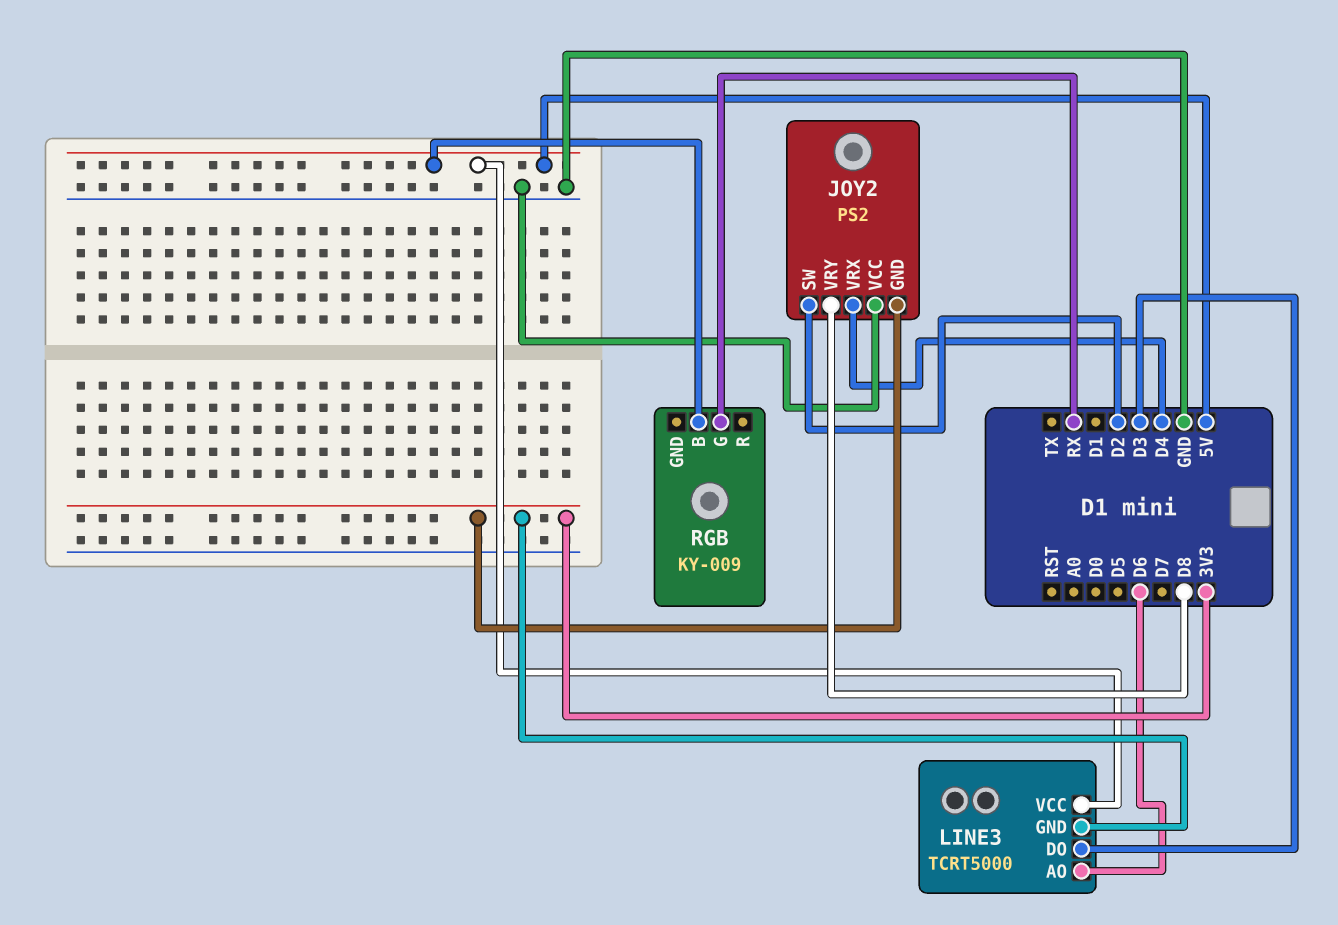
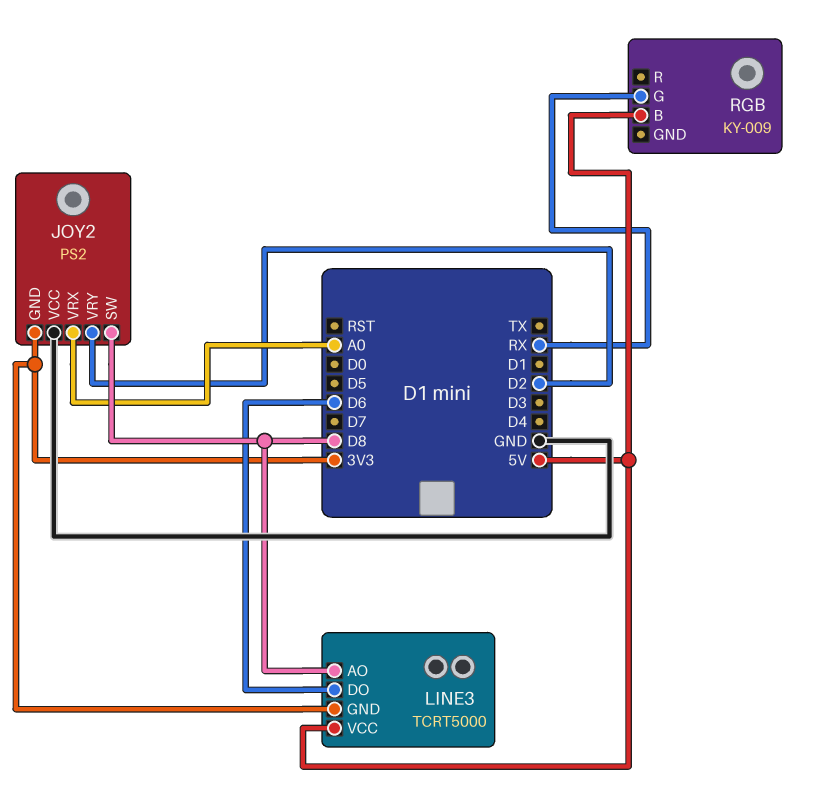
JOY2 pin SW: D2 -> D8
JOY2 pin VRX: D4 -> A0
JOY2 pin VRY: D8 -> D2
LINE3 pin AO: D6 -> D8
LINE3 pin DO: D3 -> D6

